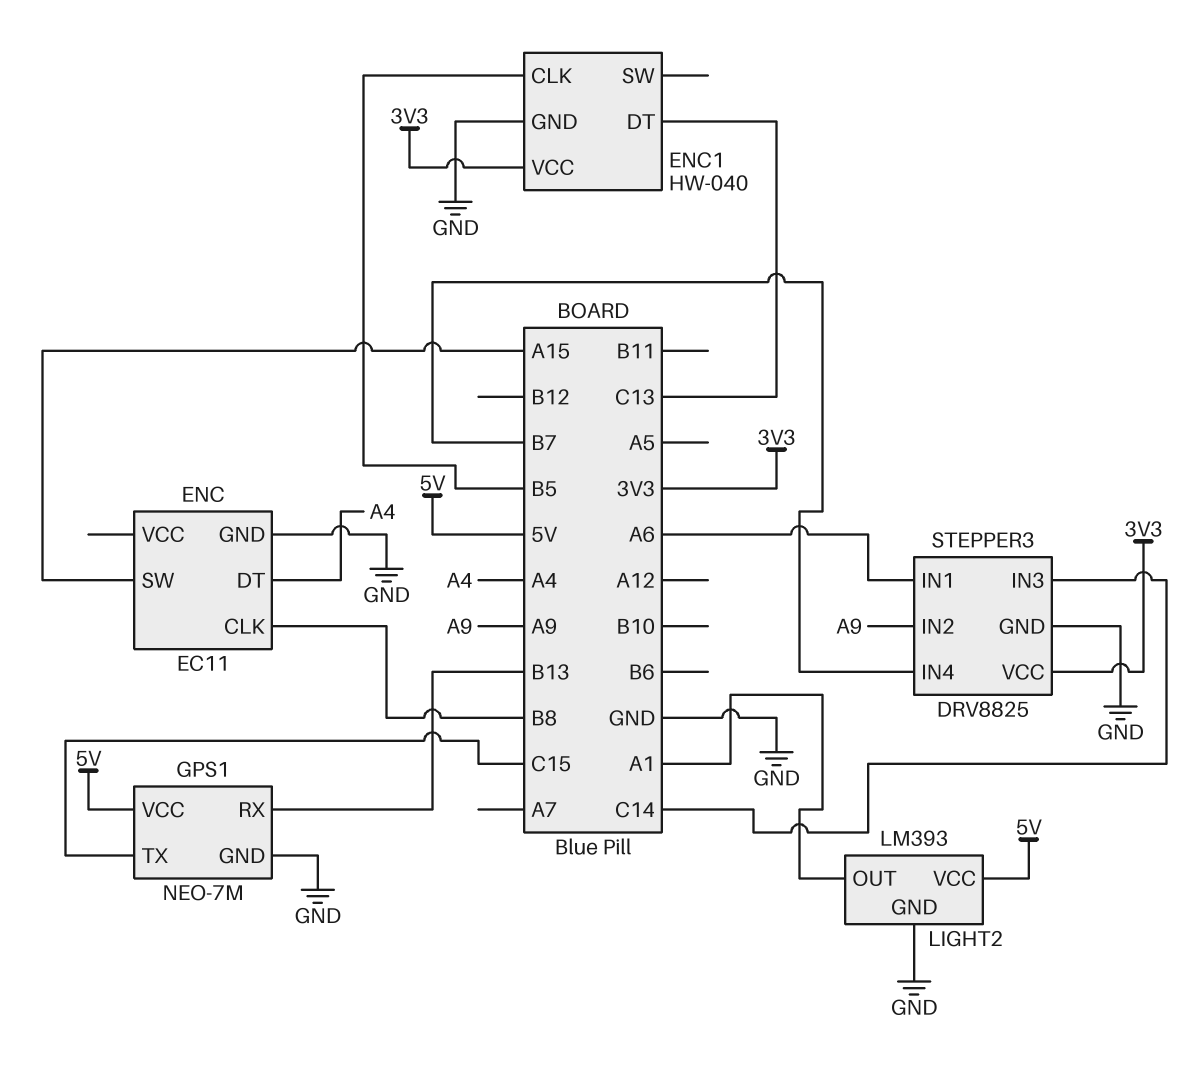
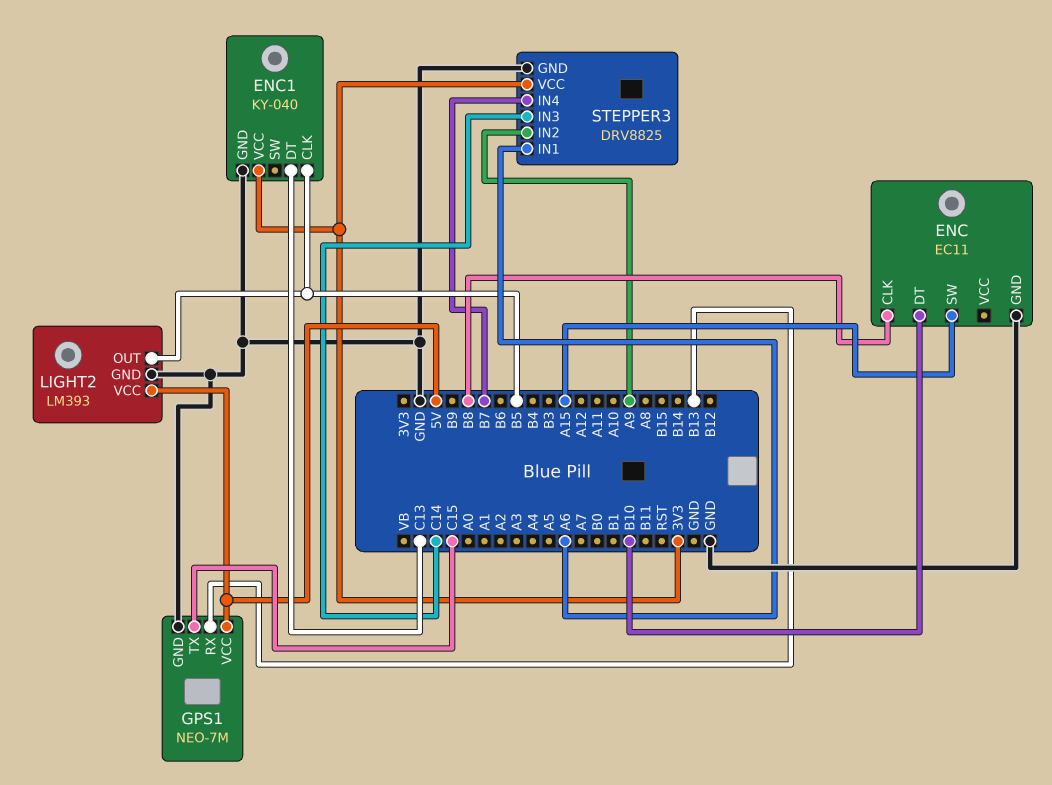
ENC pin DT: A4 -> B10
ENC1: HW-040 -> KY-040
LIGHT2 pin OUT: A1 -> B5

